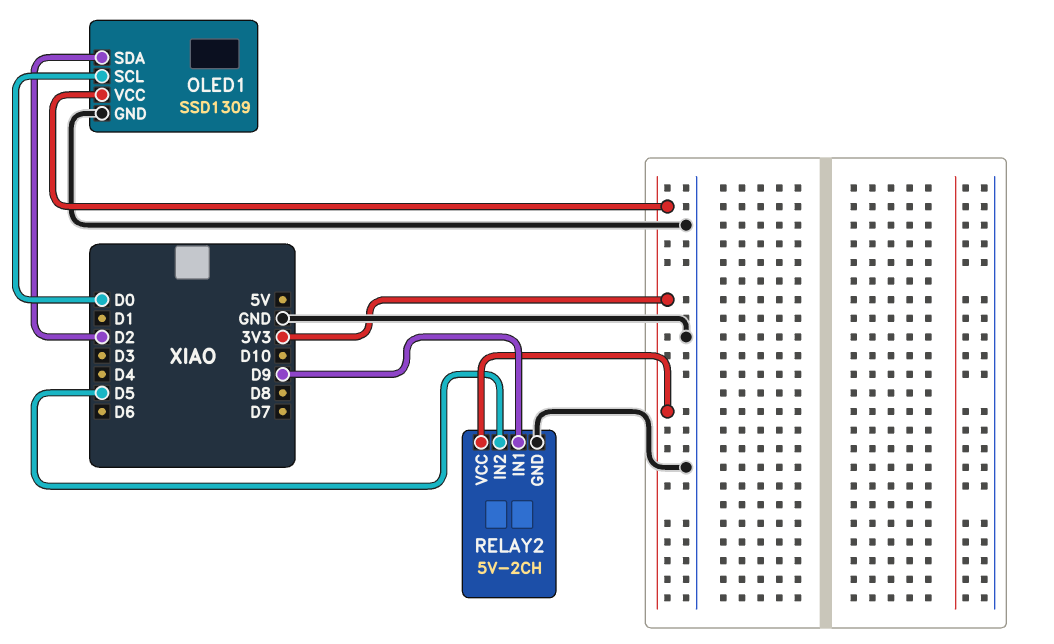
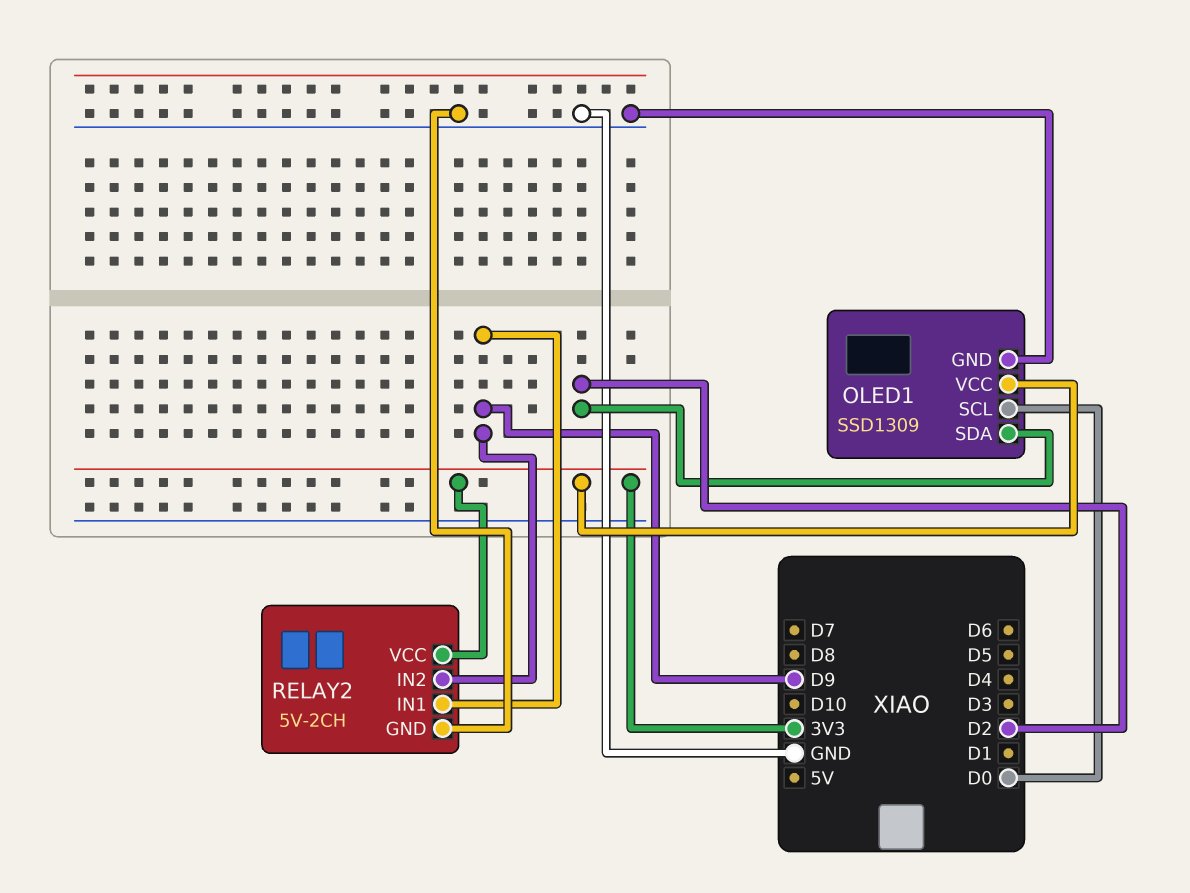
RELAY2 pin IN2: D5 -> D9

